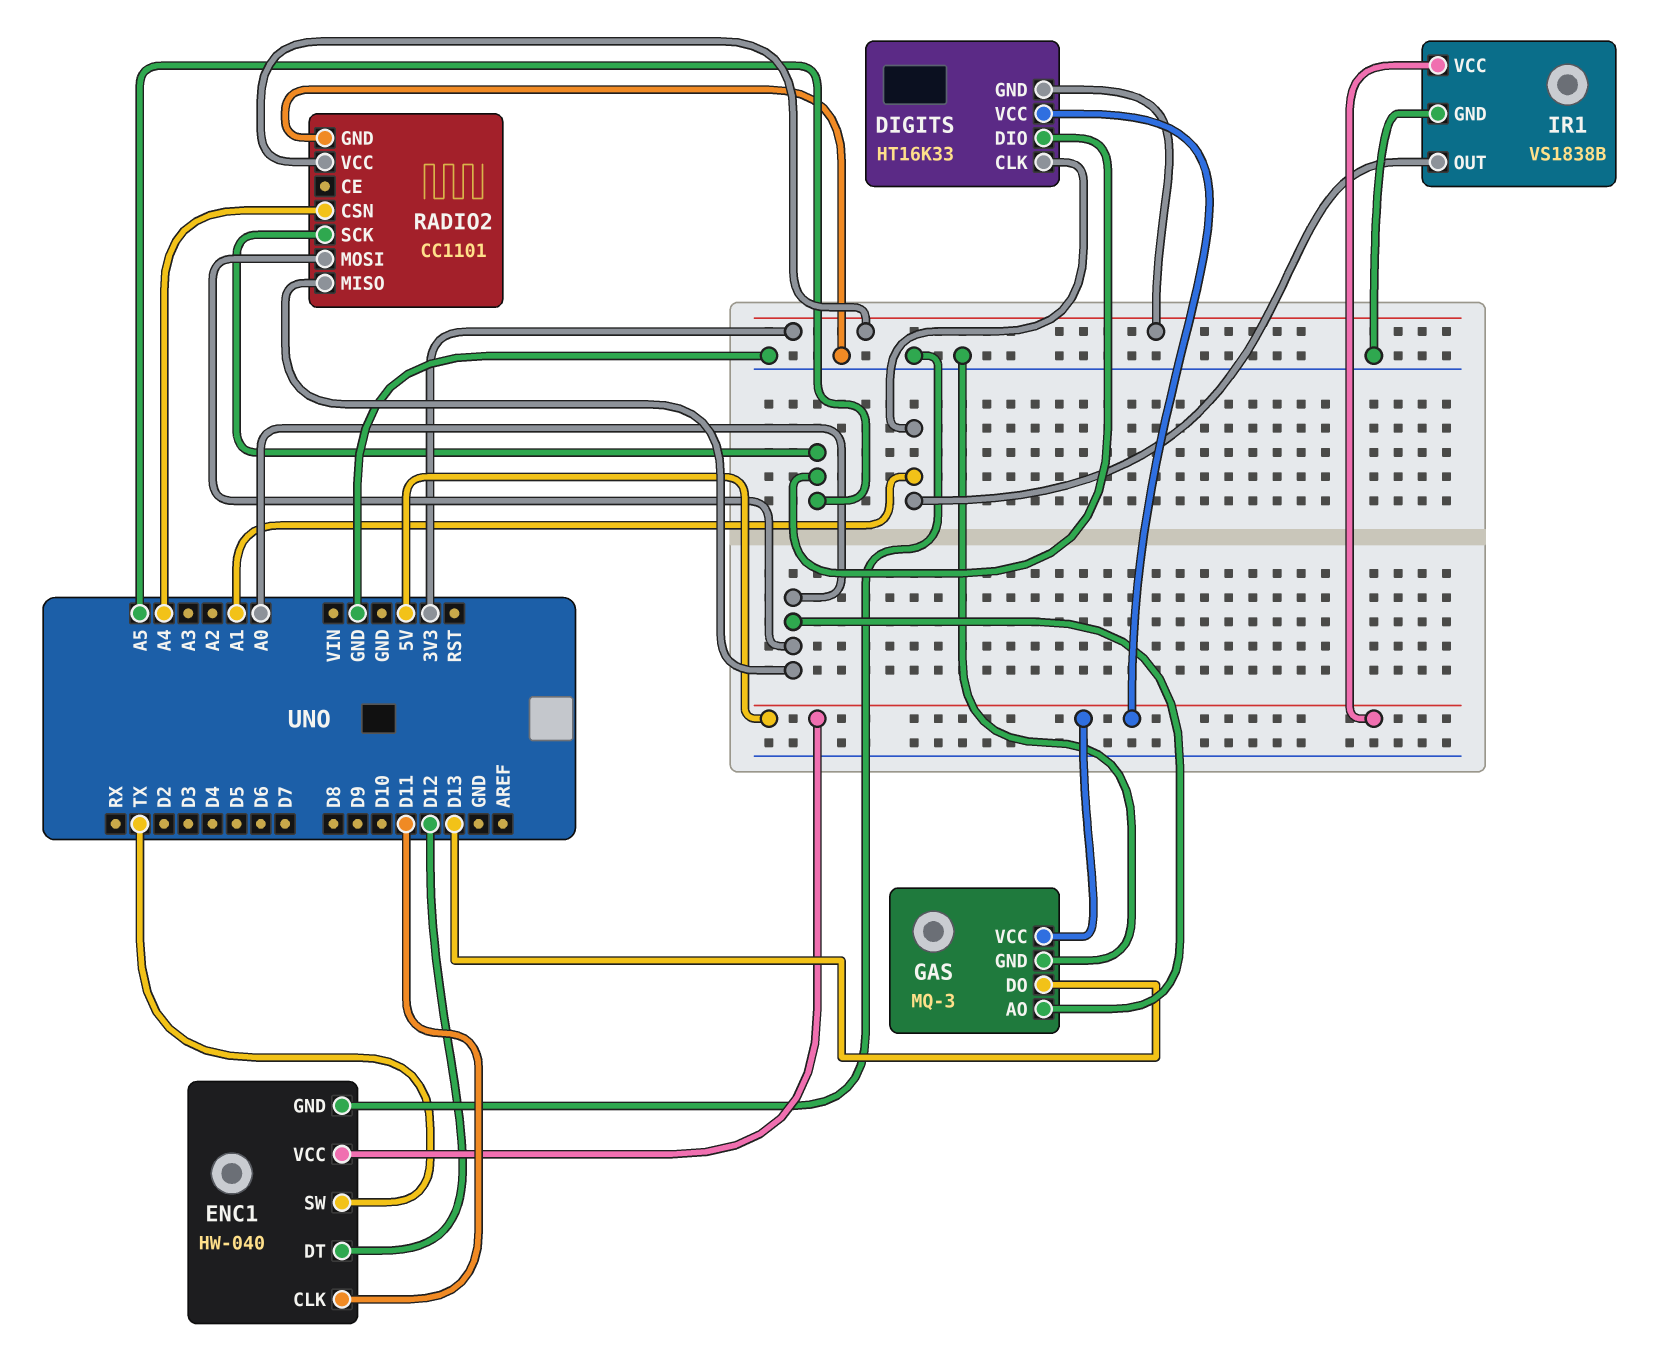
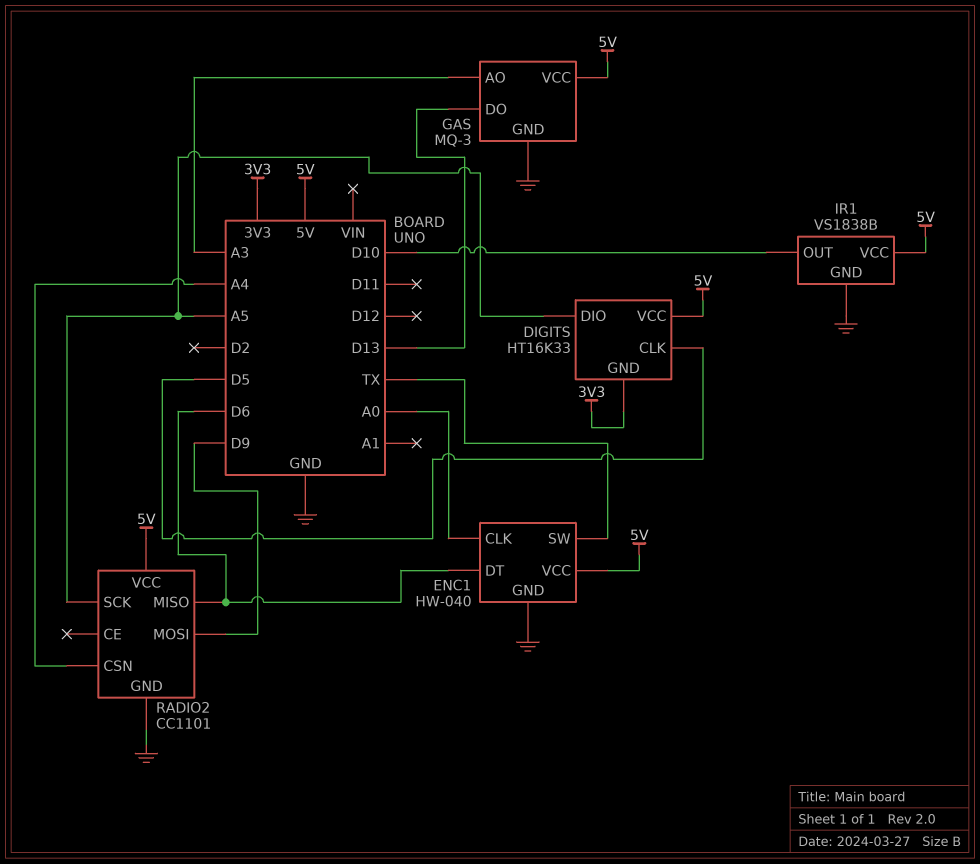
DIGITS pin CLK: A1 -> D5
ENC1 pin CLK: D11 -> A0
ENC1 pin DT: D12 -> D6
GAS pin AO: A0 -> A3
IR1 pin OUT: A1 -> D10
RADIO2 pin MISO: A0 -> D6
RADIO2 pin MOSI: A0 -> D9
RADIO2 pin VCC: 3V3 -> 5V

